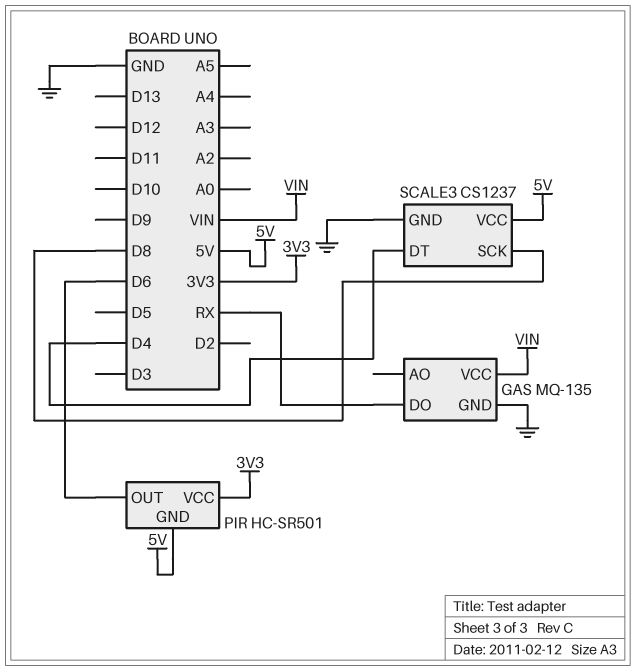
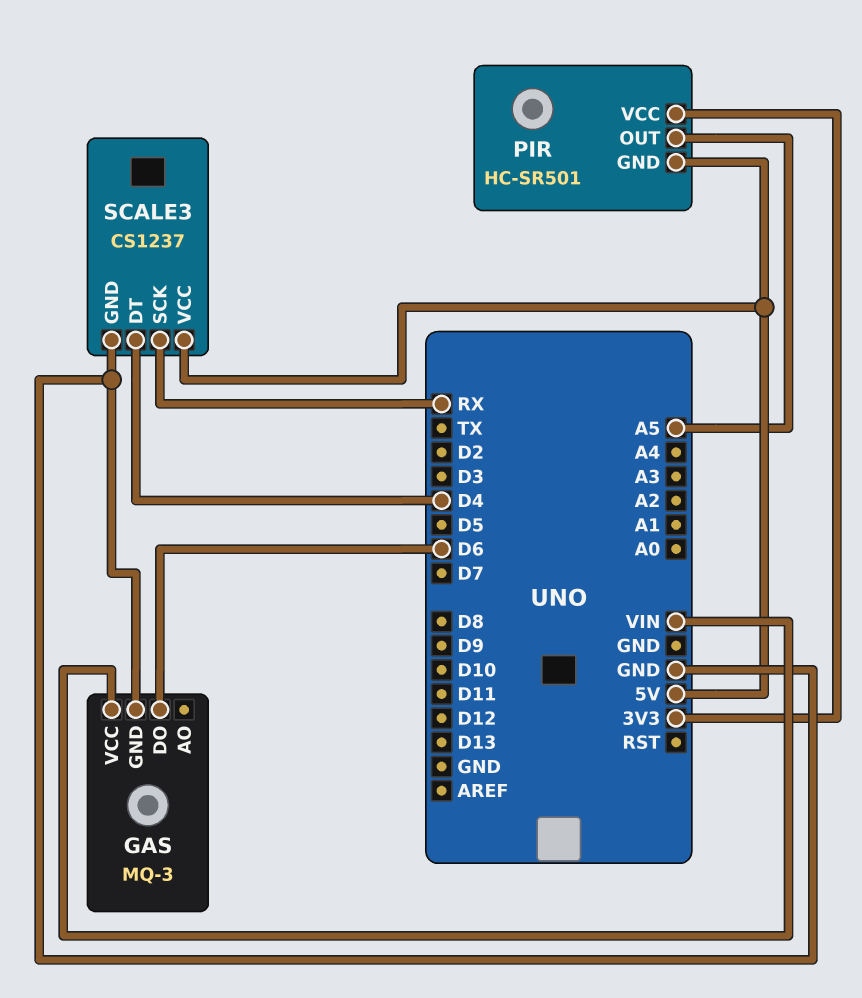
GAS: MQ-135 -> MQ-3
GAS pin DO: RX -> D6
PIR pin OUT: D6 -> A5
SCALE3 pin SCK: D8 -> RX

